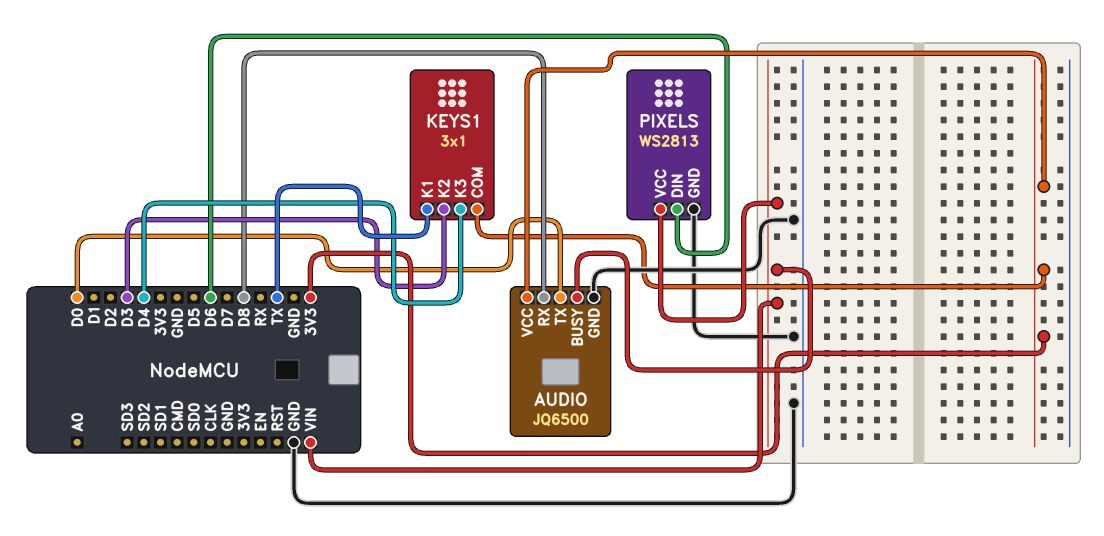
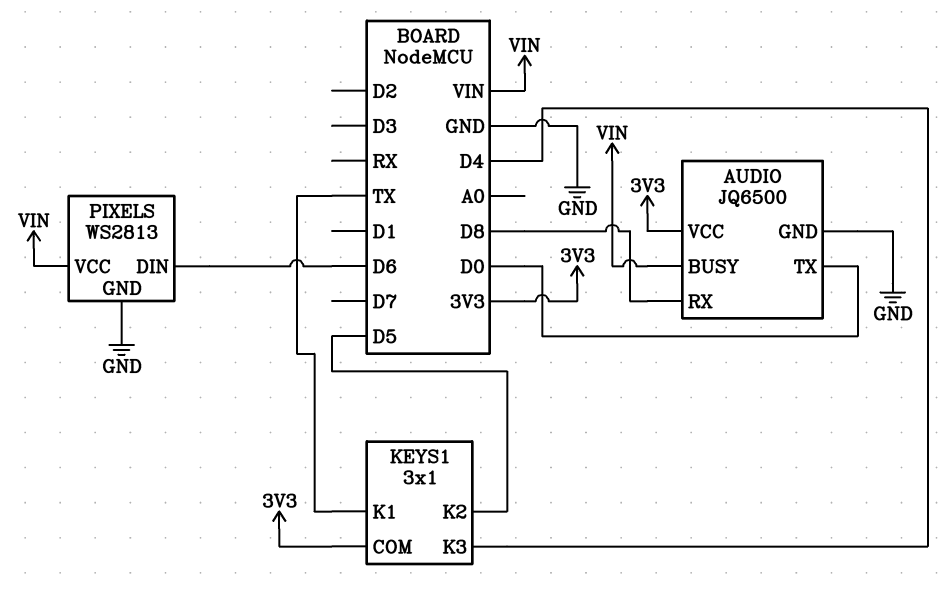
KEYS1 pin K2: D3 -> D5

